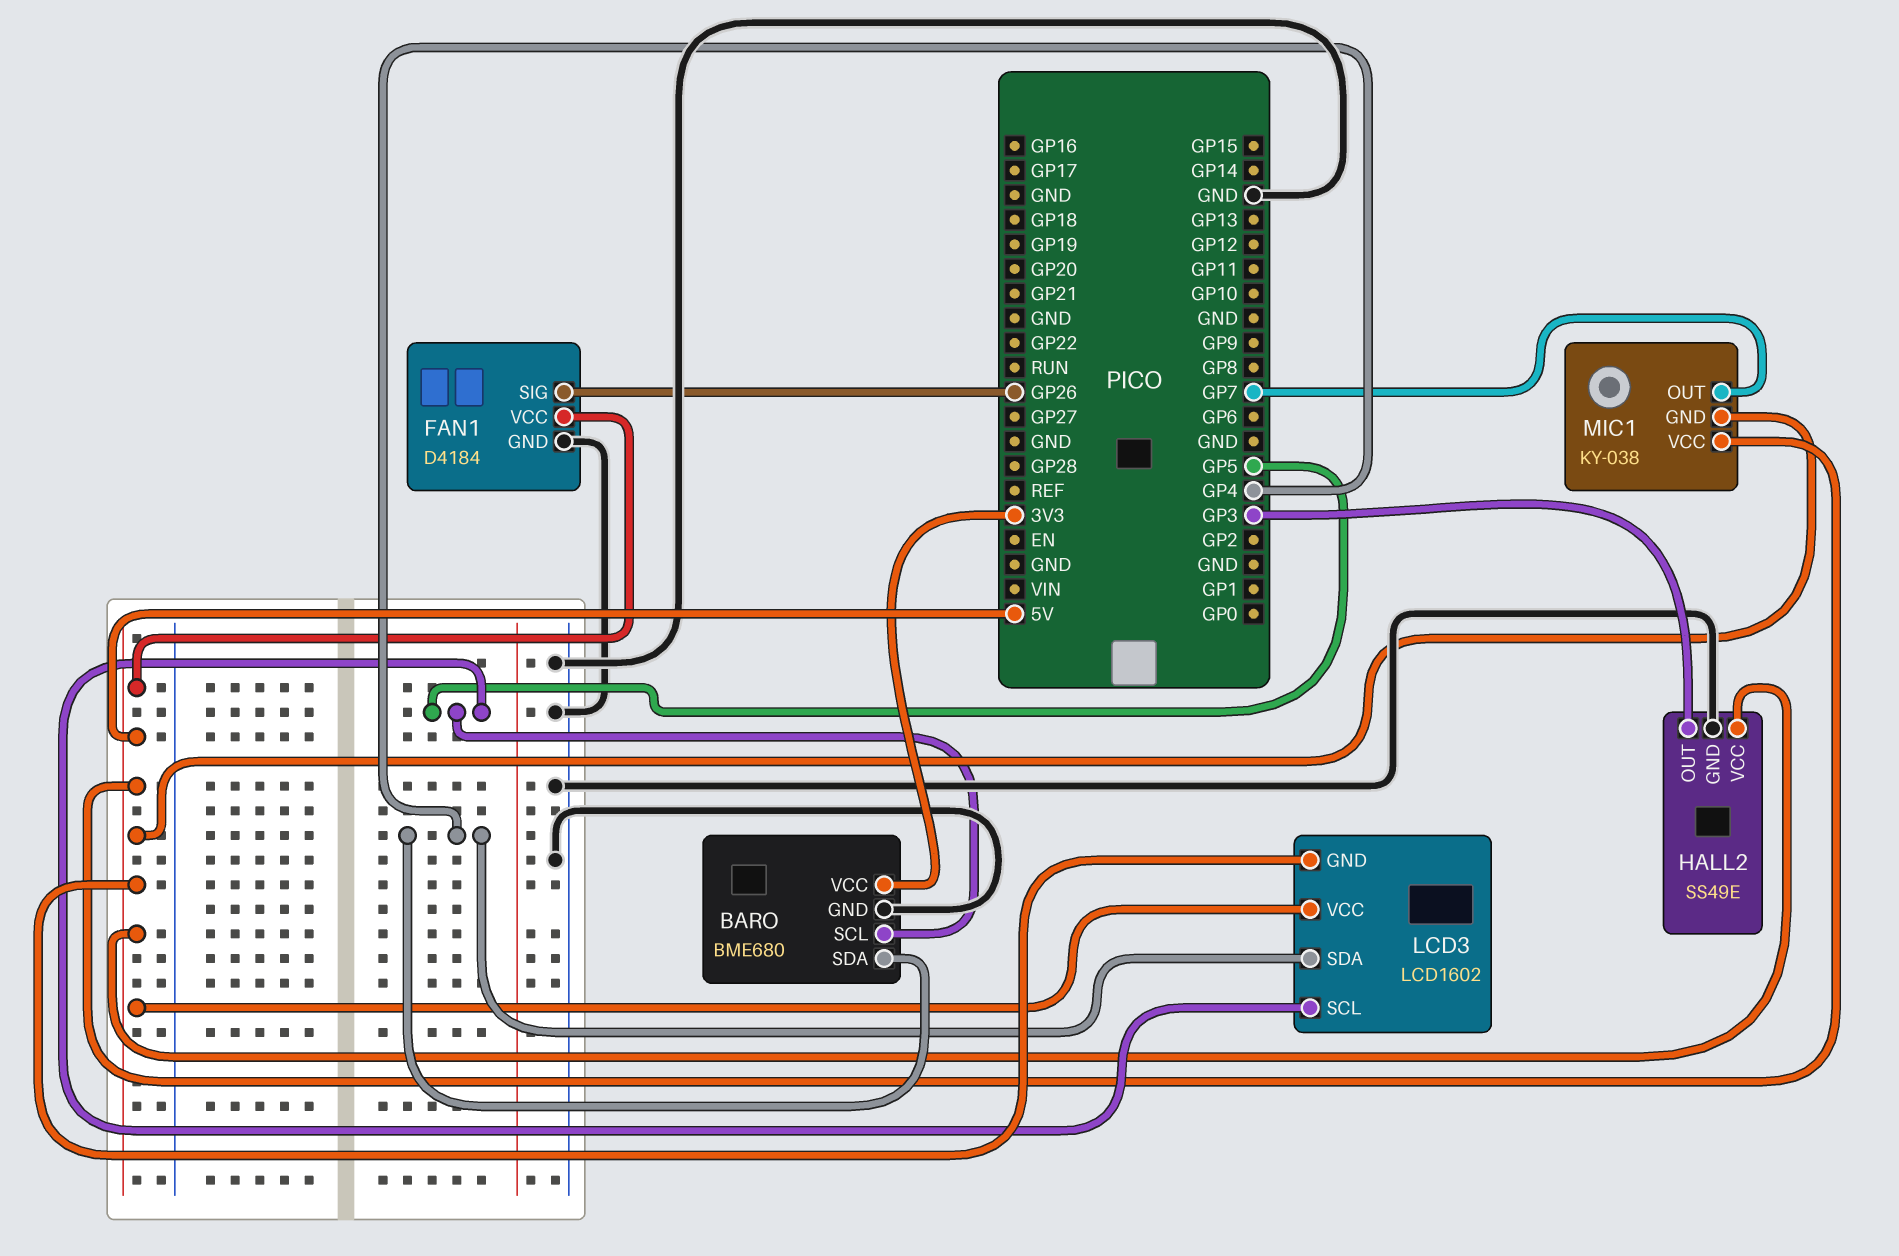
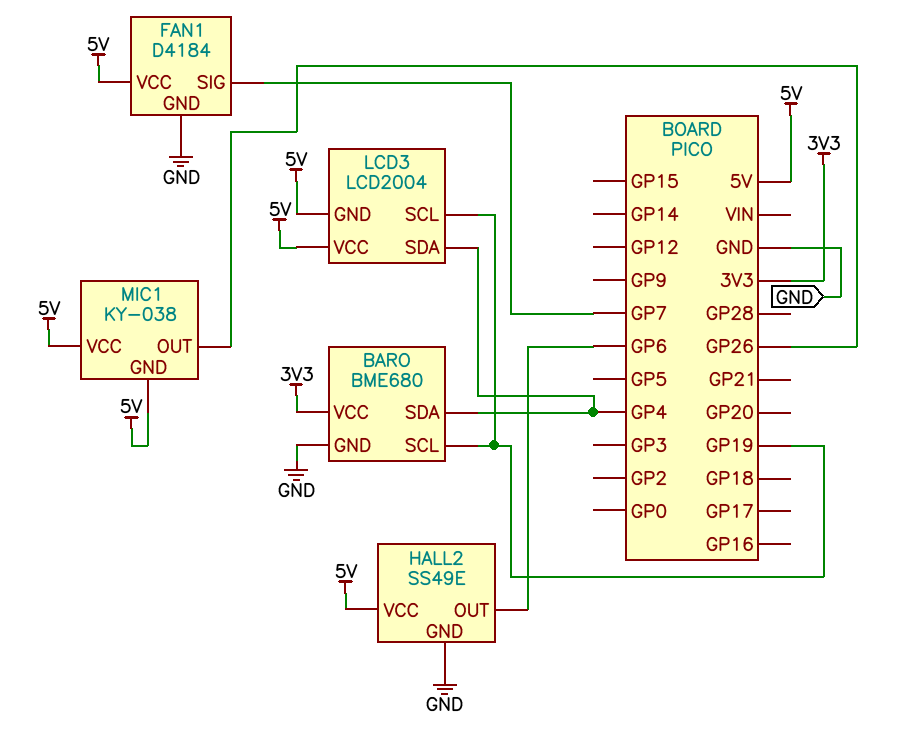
BARO pin SCL: GP5 -> GP19
FAN1 pin SIG: GP26 -> GP7
HALL2 pin OUT: GP3 -> GP6
LCD3: LCD1602 -> LCD2004
LCD3 pin SCL: GP5 -> GP19
MIC1 pin OUT: GP7 -> GP26

